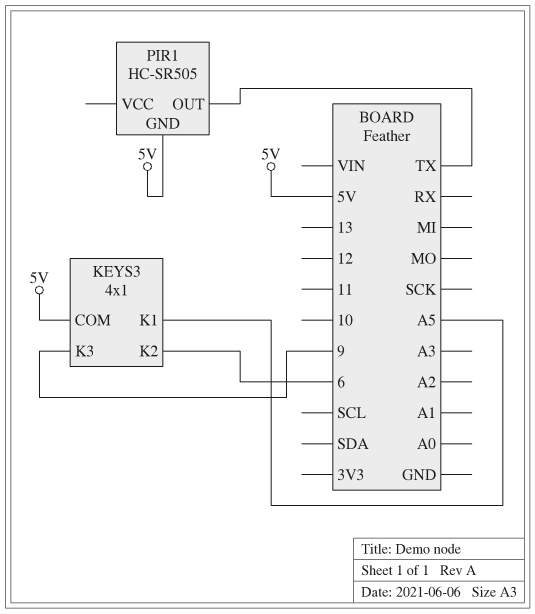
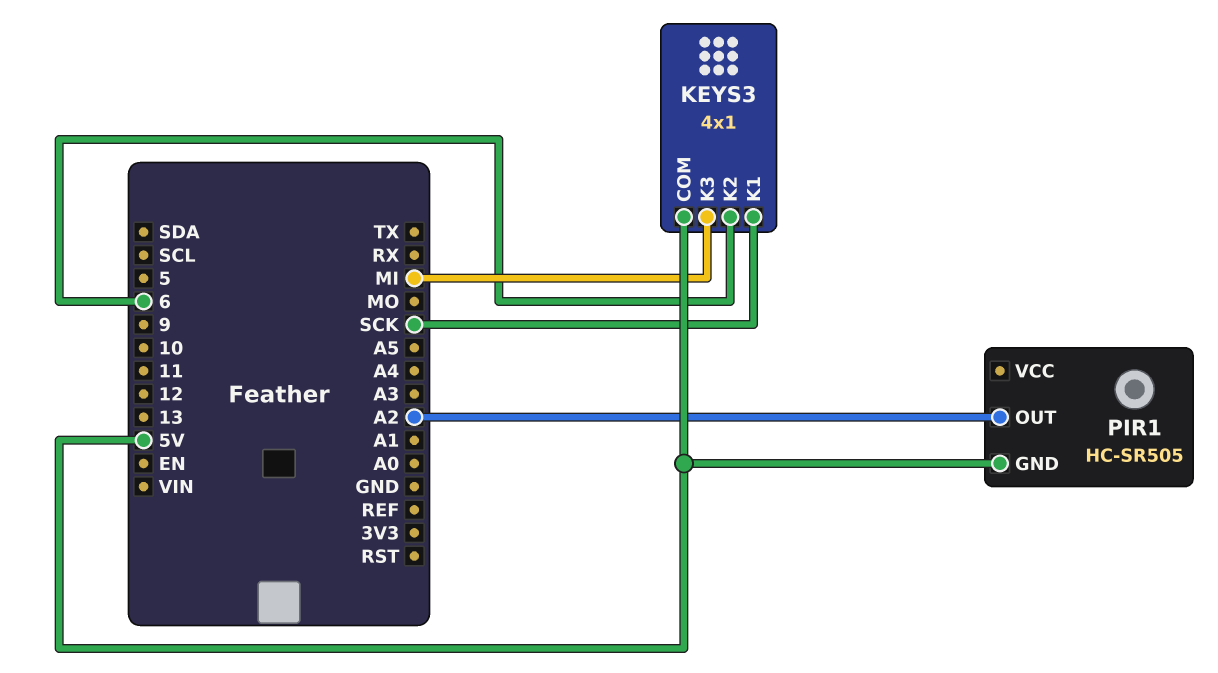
KEYS3 pin K1: A5 -> SCK
KEYS3 pin K3: 9 -> MI
PIR1 pin OUT: TX -> A2

